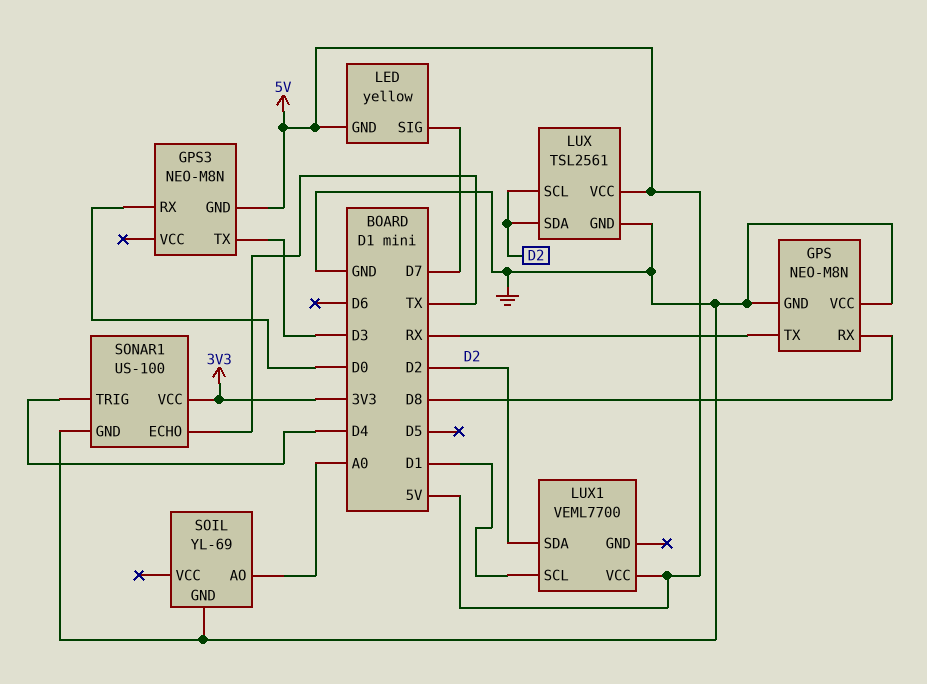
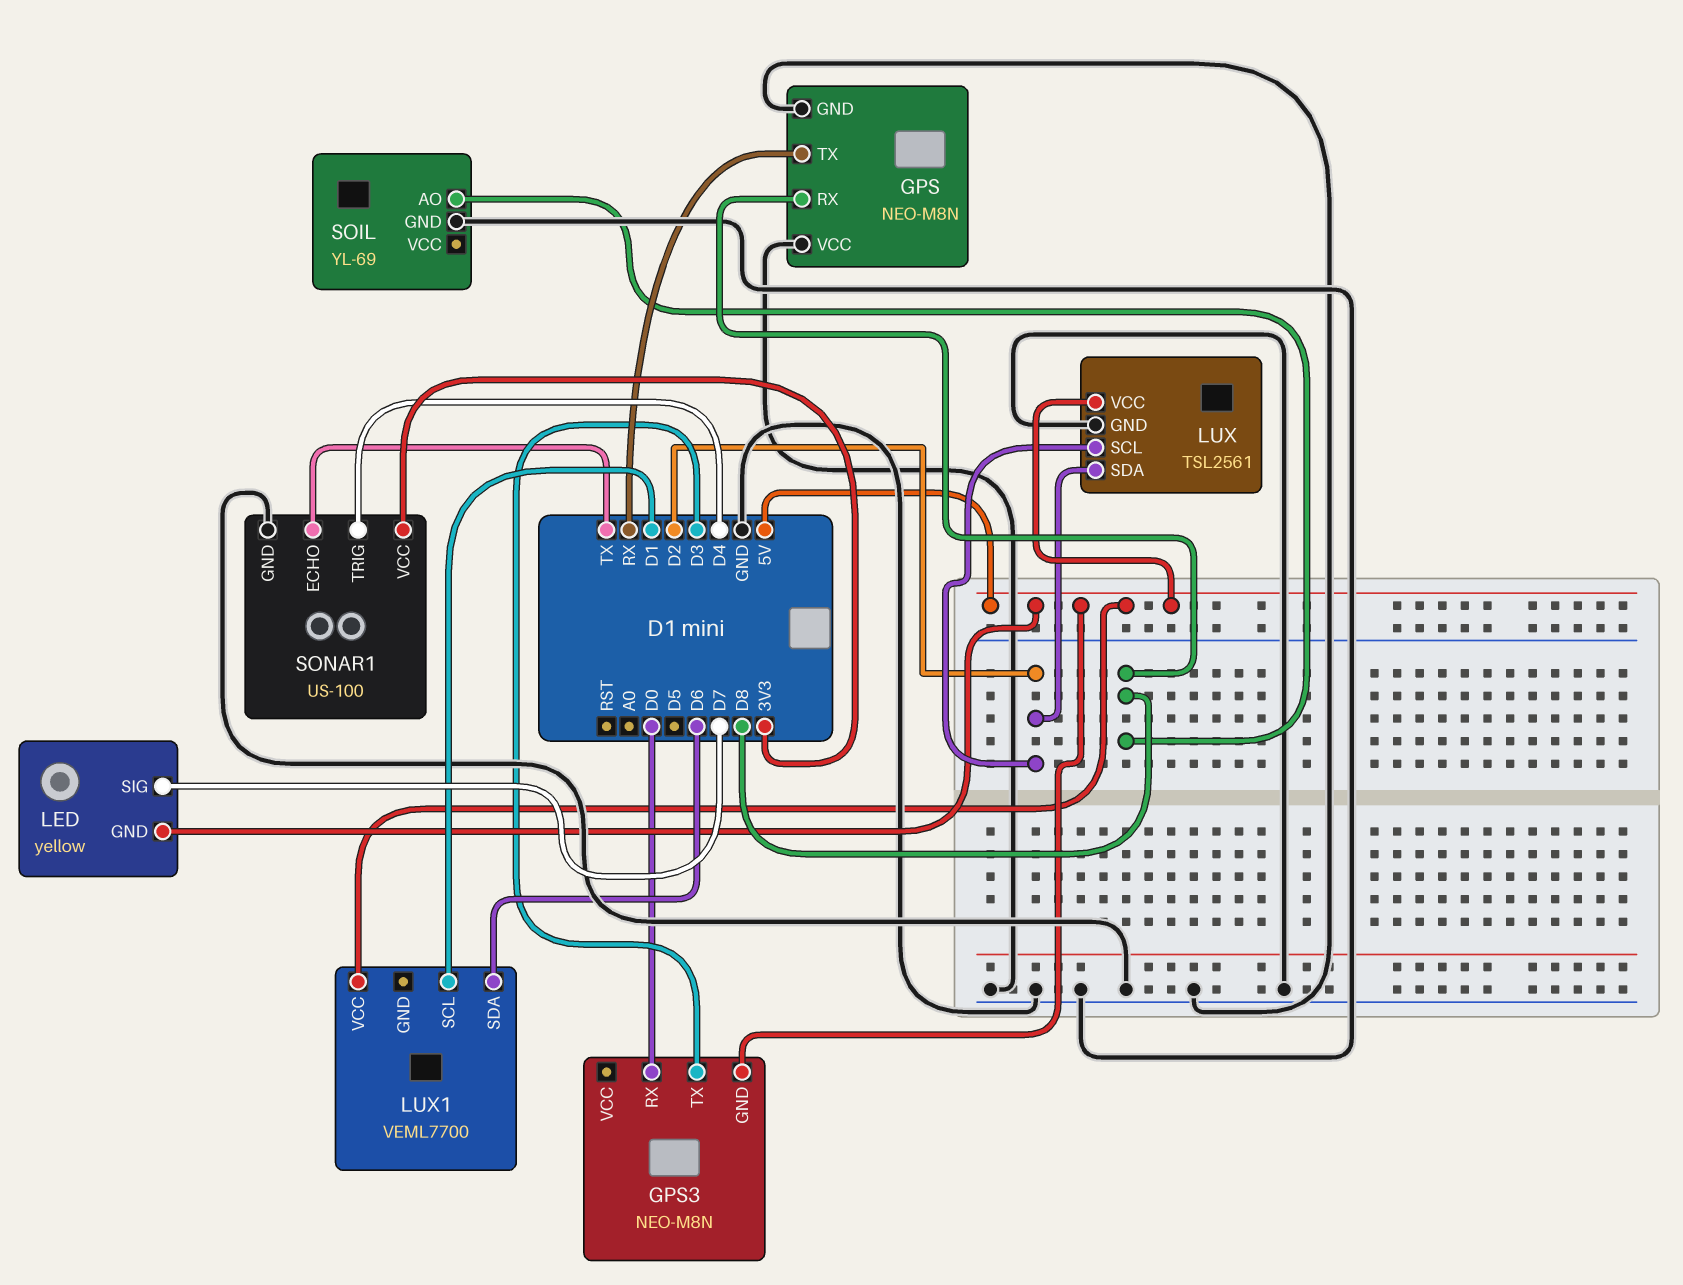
LUX1 pin SDA: D2 -> D6
SOIL pin AO: A0 -> D8

